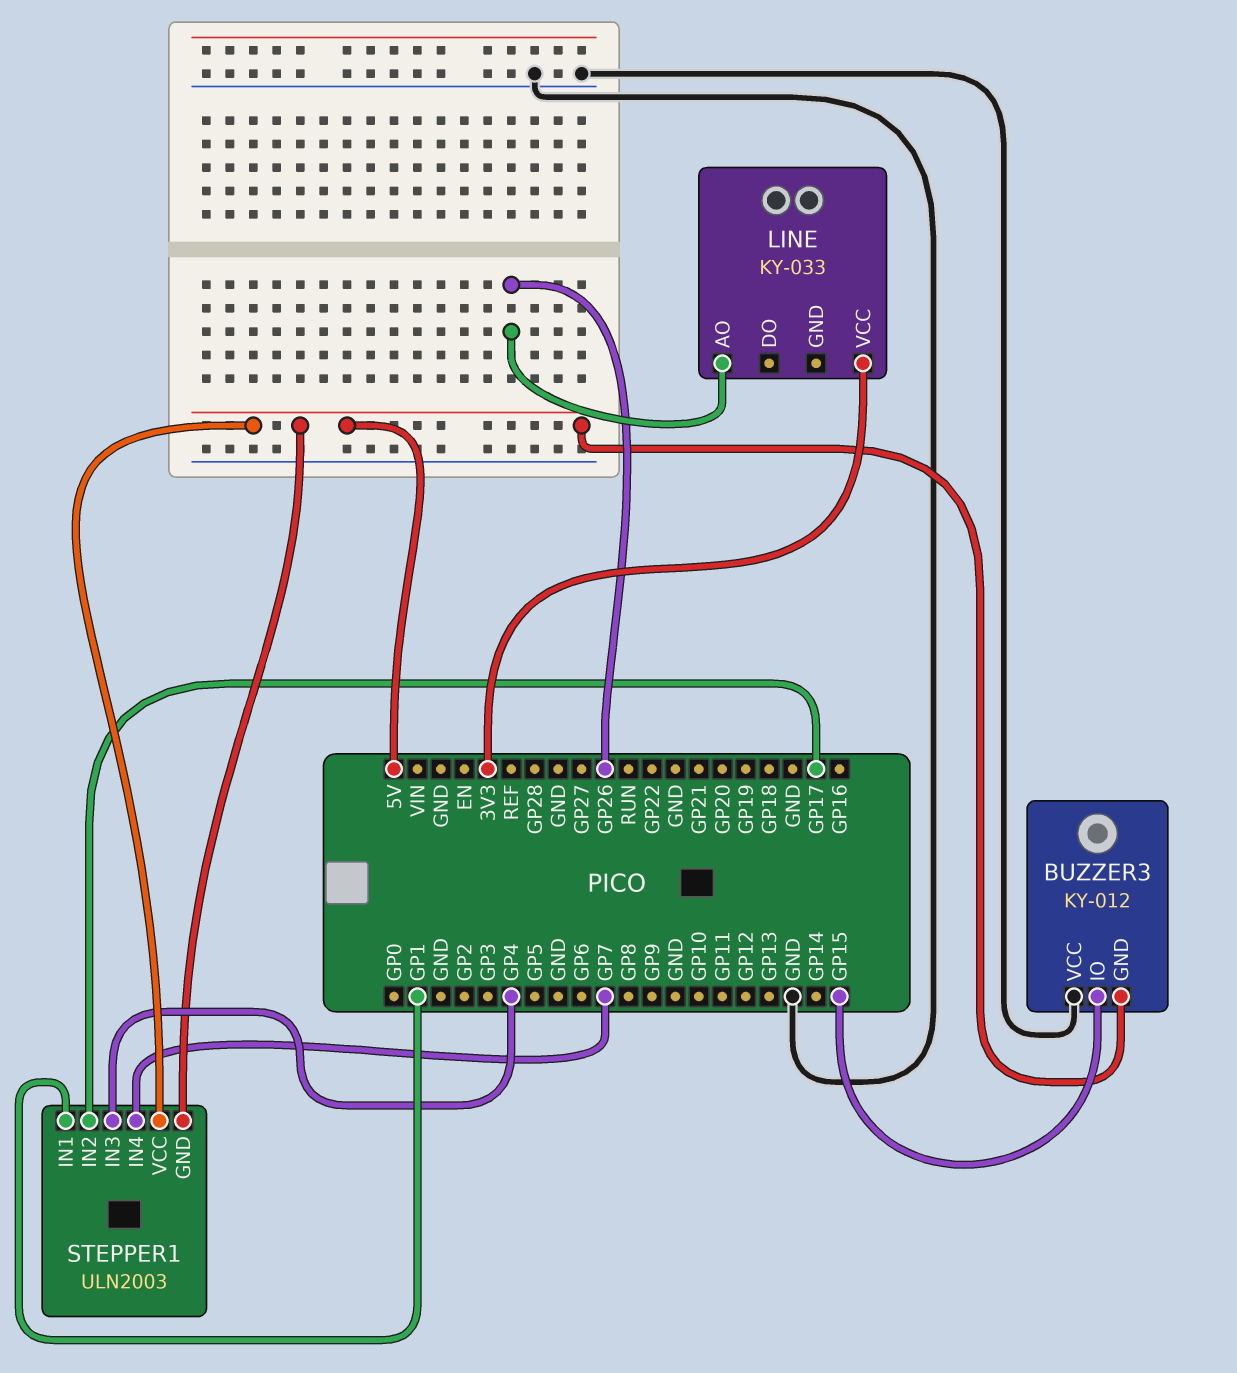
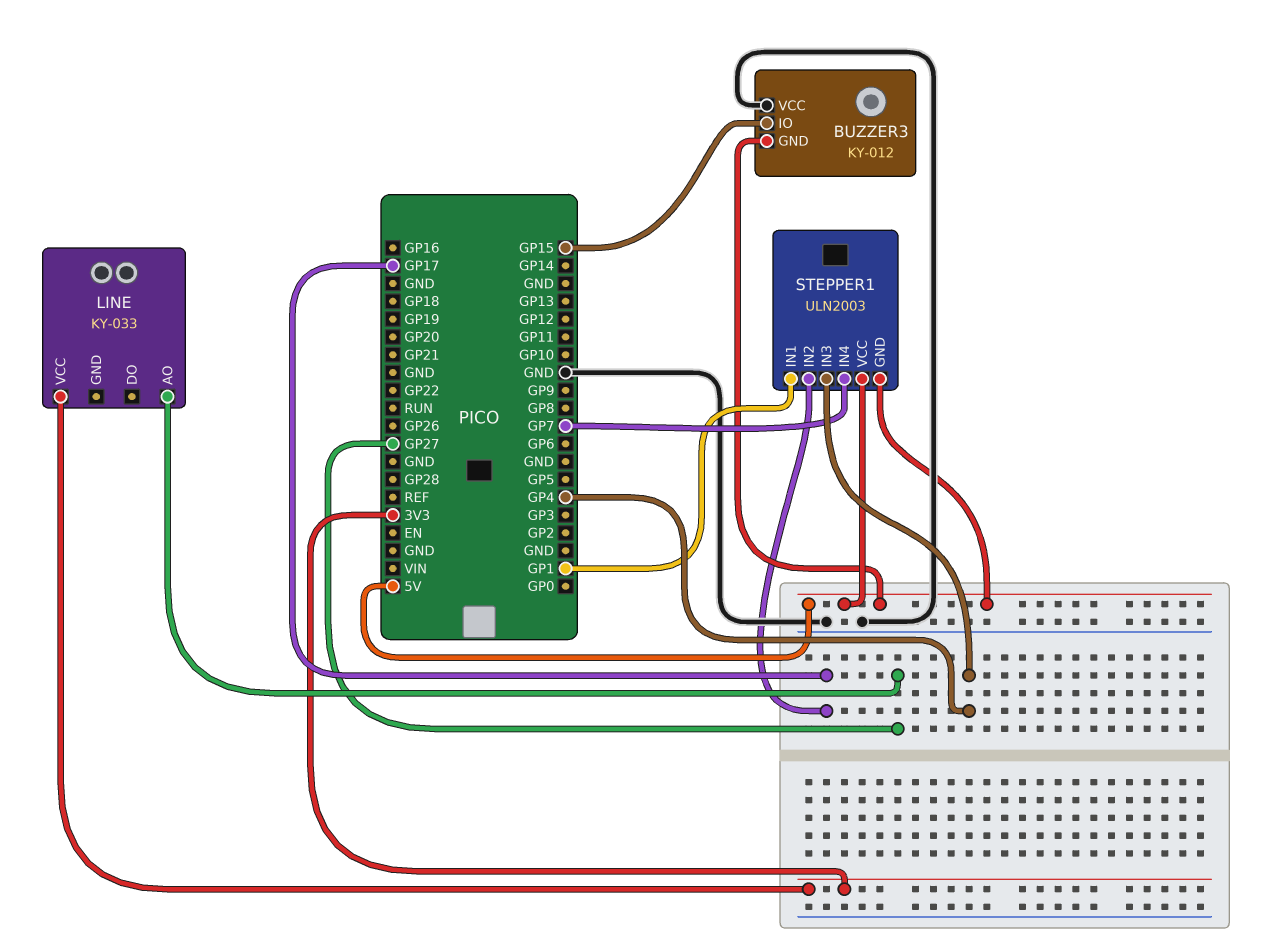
LINE pin AO: GP26 -> GP27

